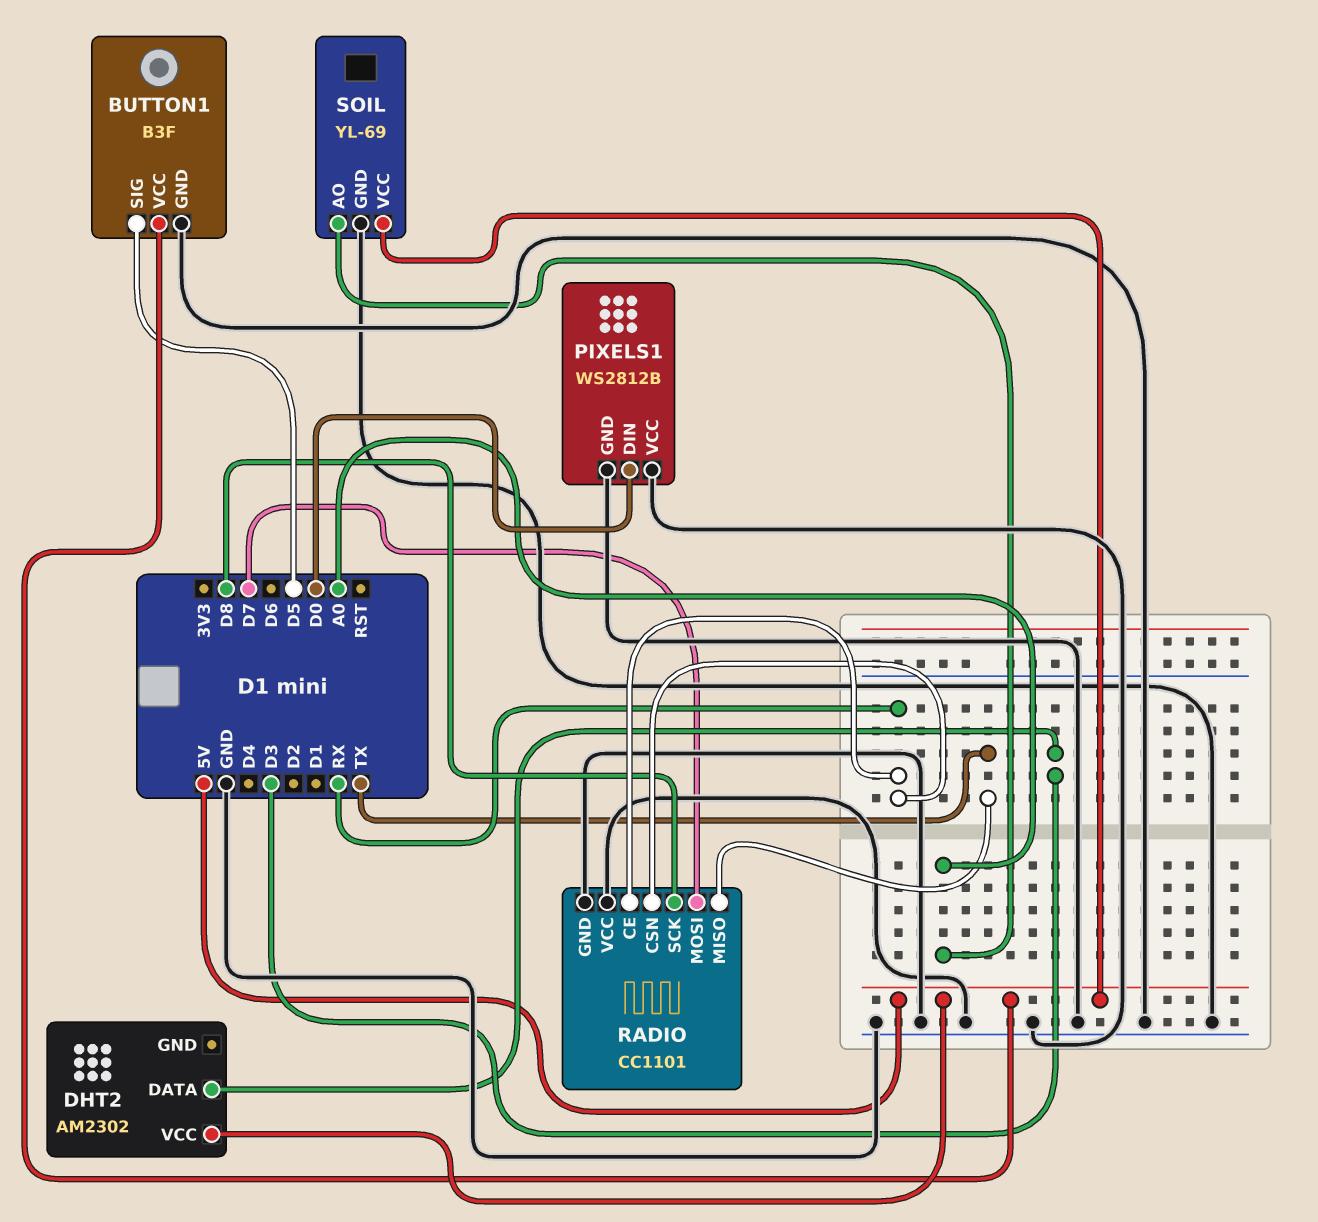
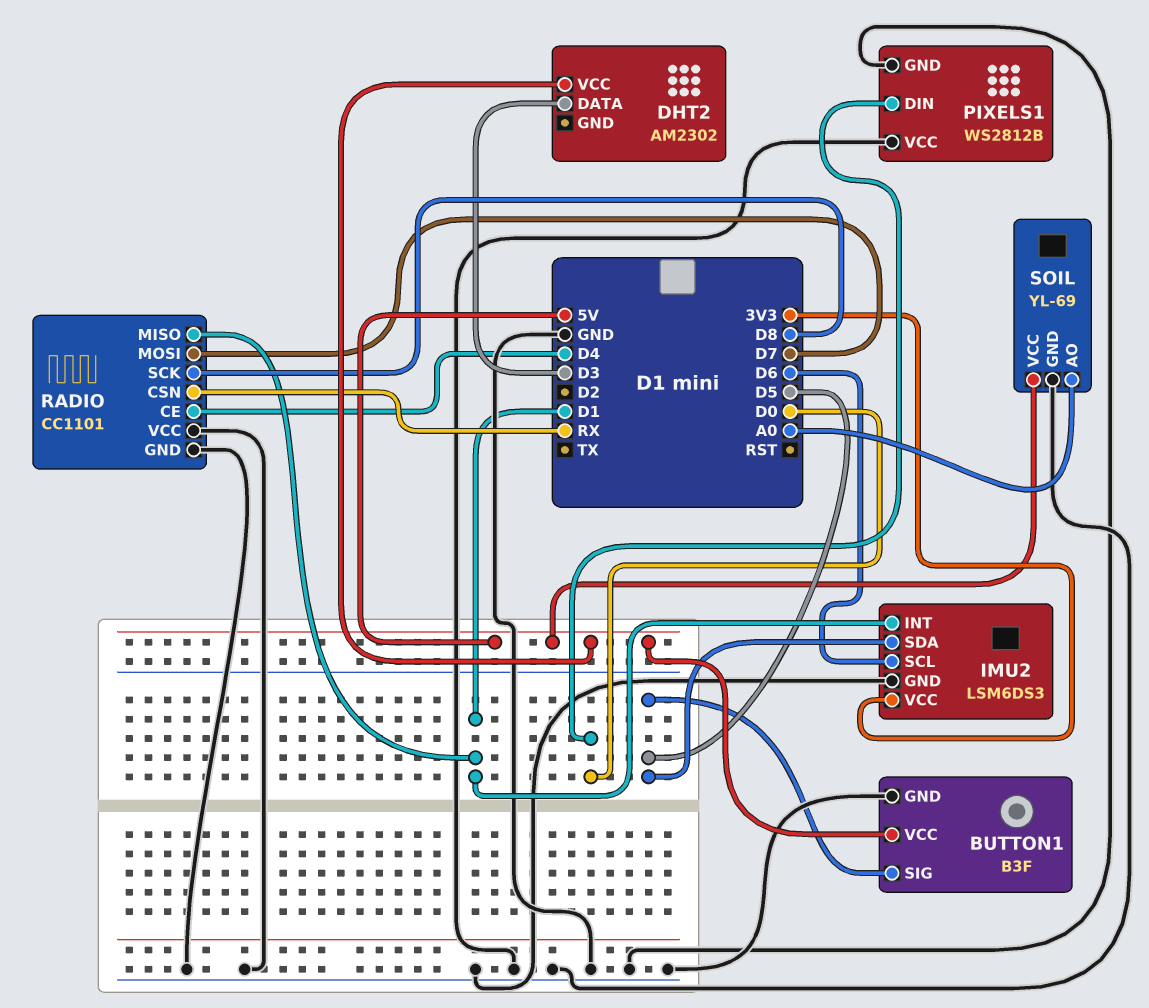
IMU2: none -> LSM6DS3
IMU2 pin GND: none -> GND
IMU2 pin INT: none -> D1
IMU2 pin SCL: none -> D6
IMU2 pin SDA: none -> D5
IMU2 pin VCC: none -> 3V3
RADIO pin CE: RX -> D4
RADIO pin MISO: TX -> D1

